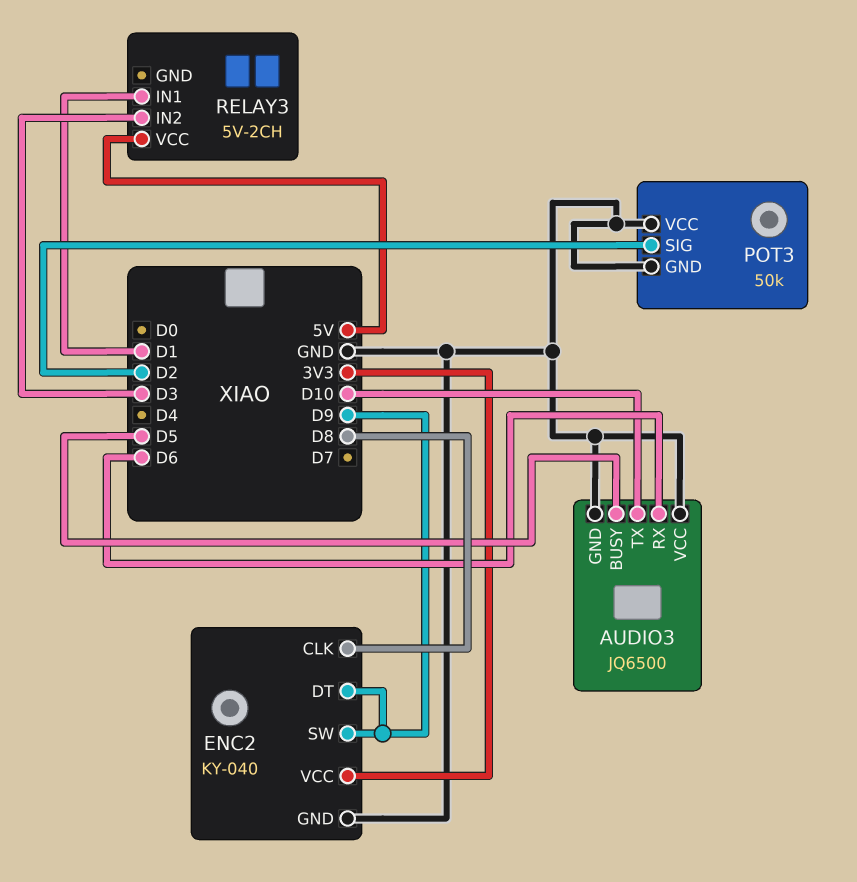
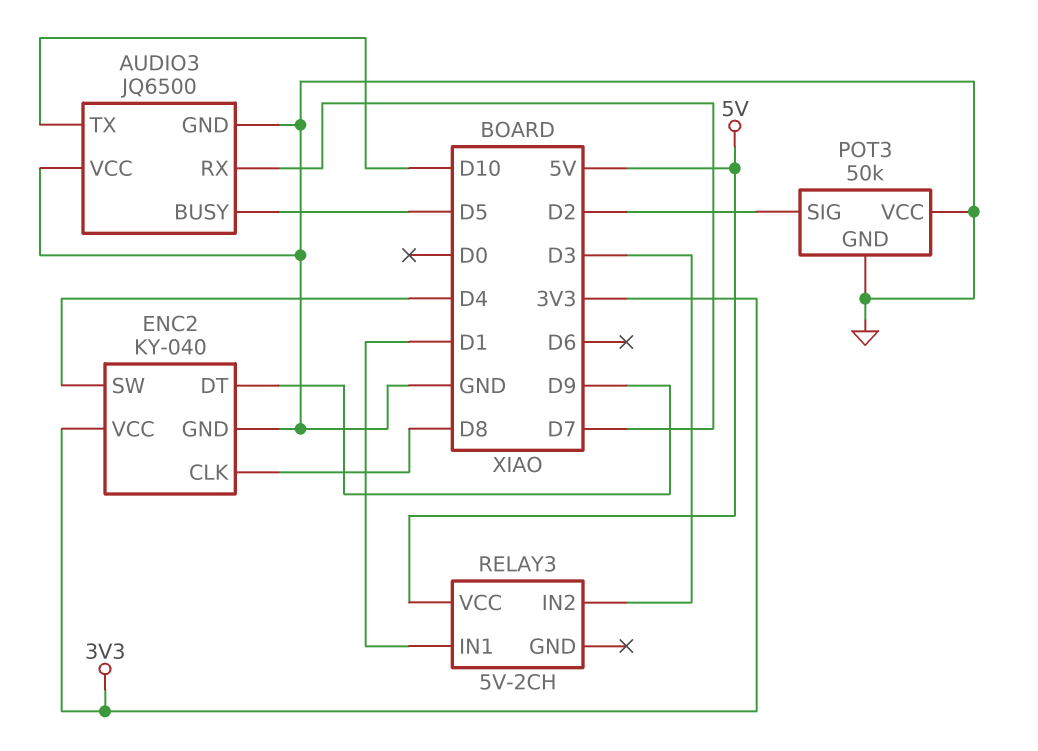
AUDIO3 pin RX: D6 -> D7
ENC2 pin SW: D9 -> D4

